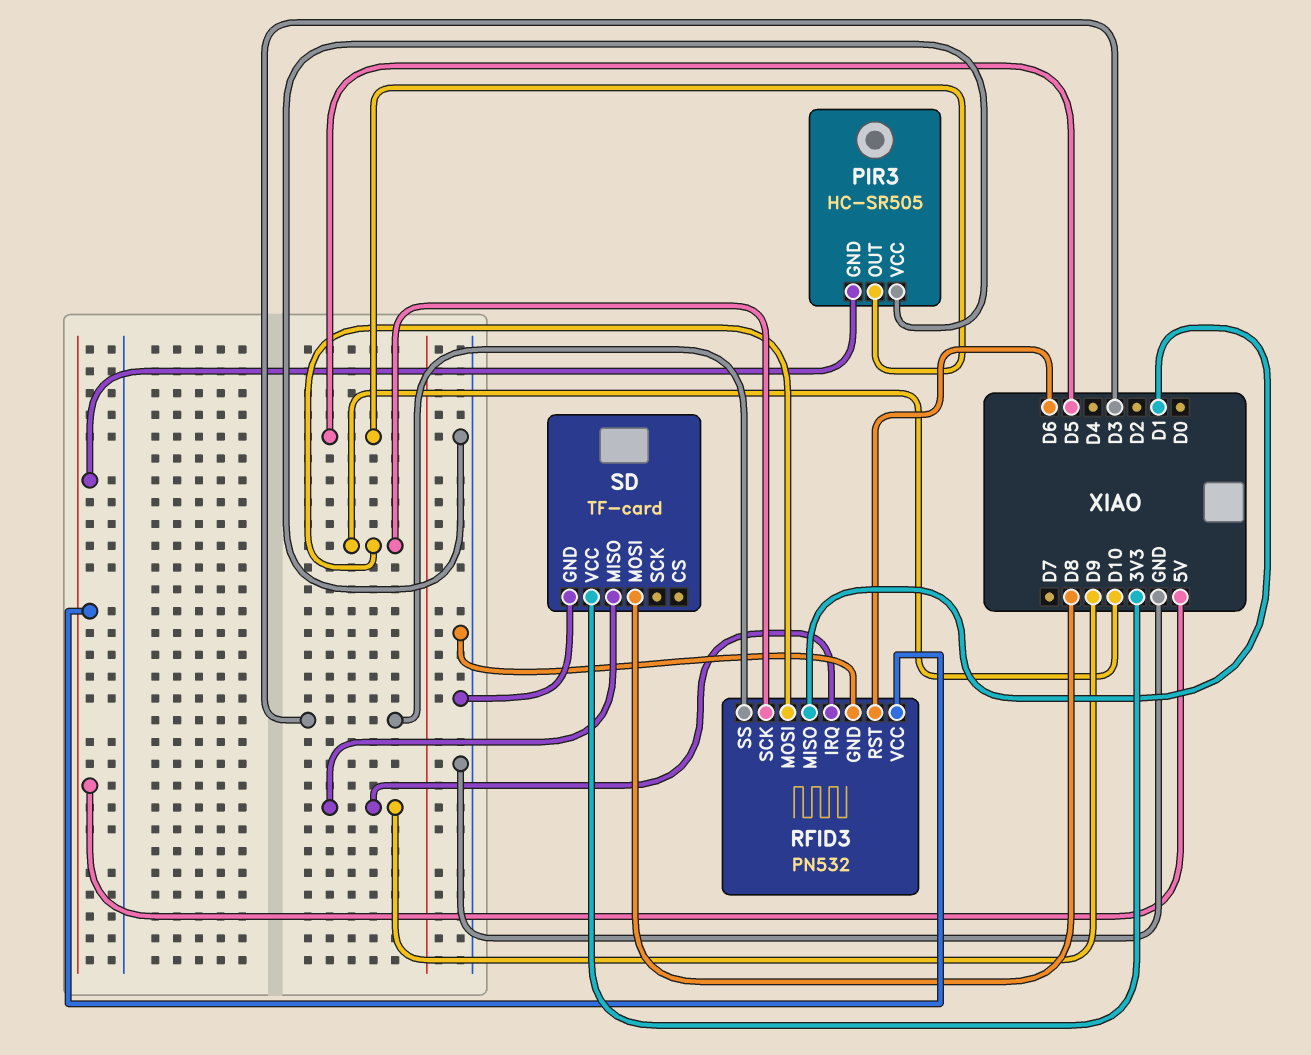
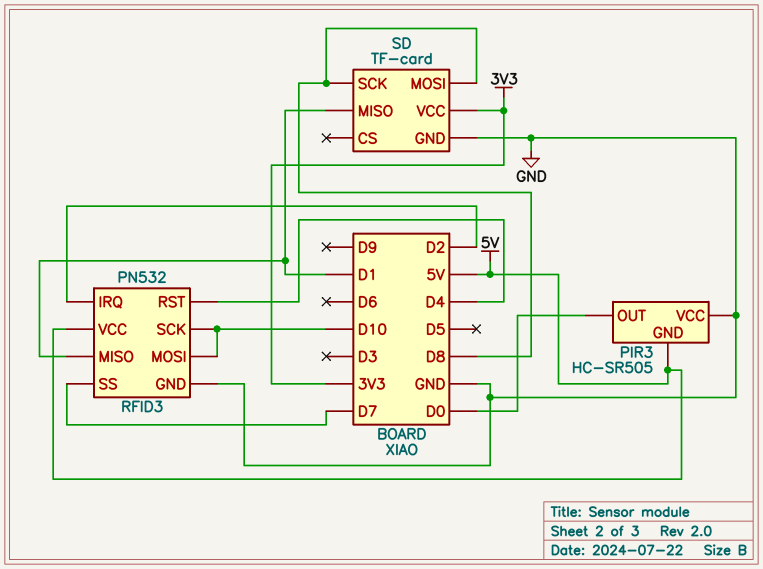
PIR3 pin OUT: D5 -> D0
RFID3 pin IRQ: D9 -> D2
RFID3 pin RST: D6 -> D4
RFID3 pin SS: D3 -> D7
SD pin MISO: D9 -> D1
SD pin SCK: none -> D8

